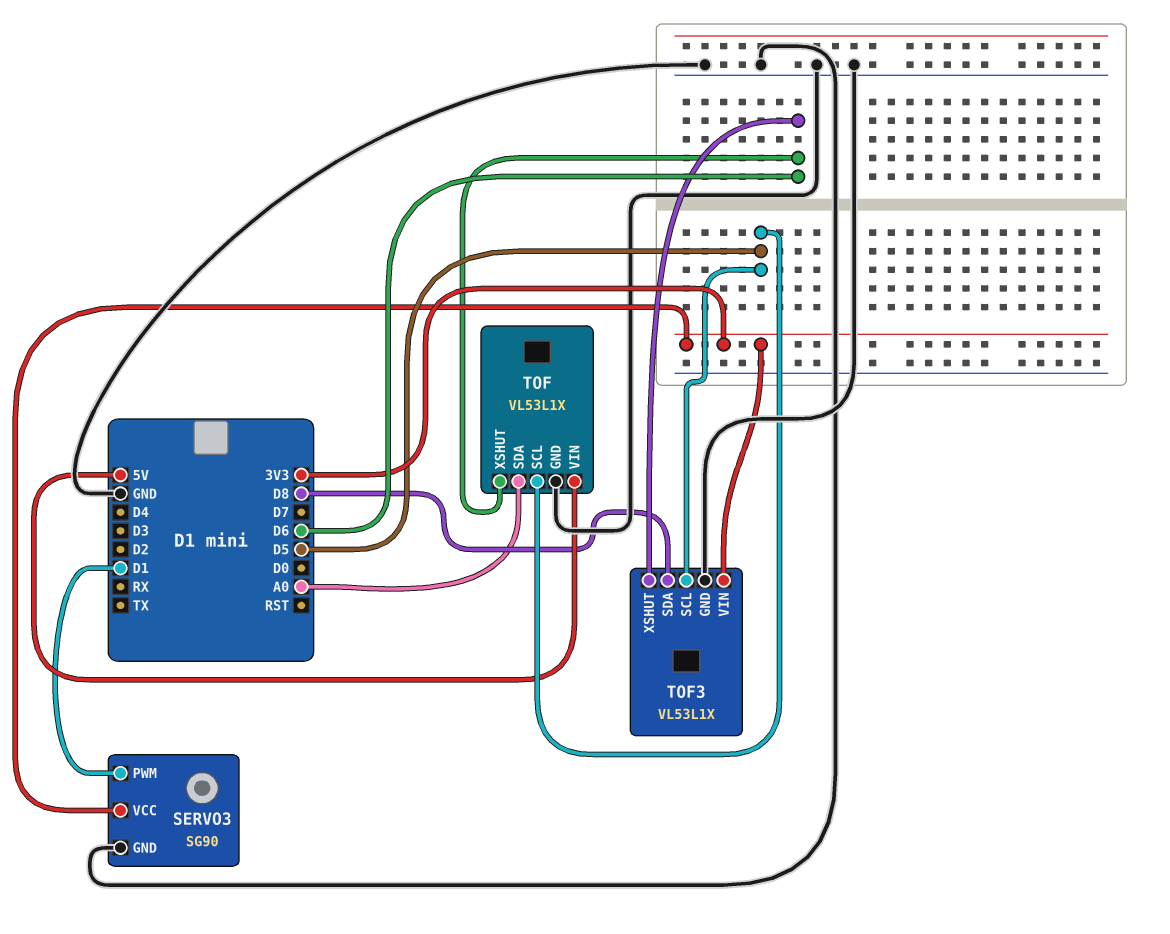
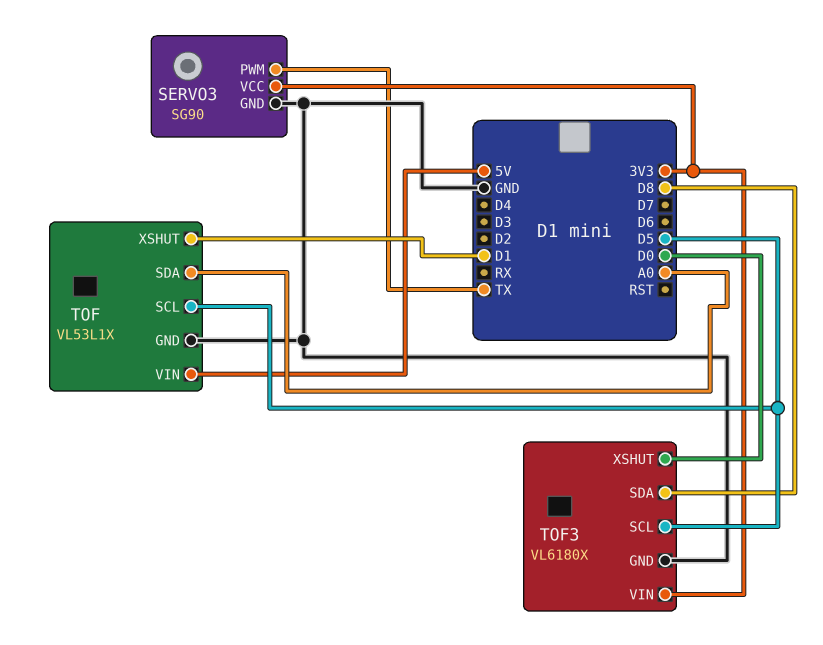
SERVO3 pin PWM: D1 -> TX
TOF pin XSHUT: D6 -> D1
TOF3: VL53L1X -> VL6180X
TOF3 pin XSHUT: D6 -> D0

